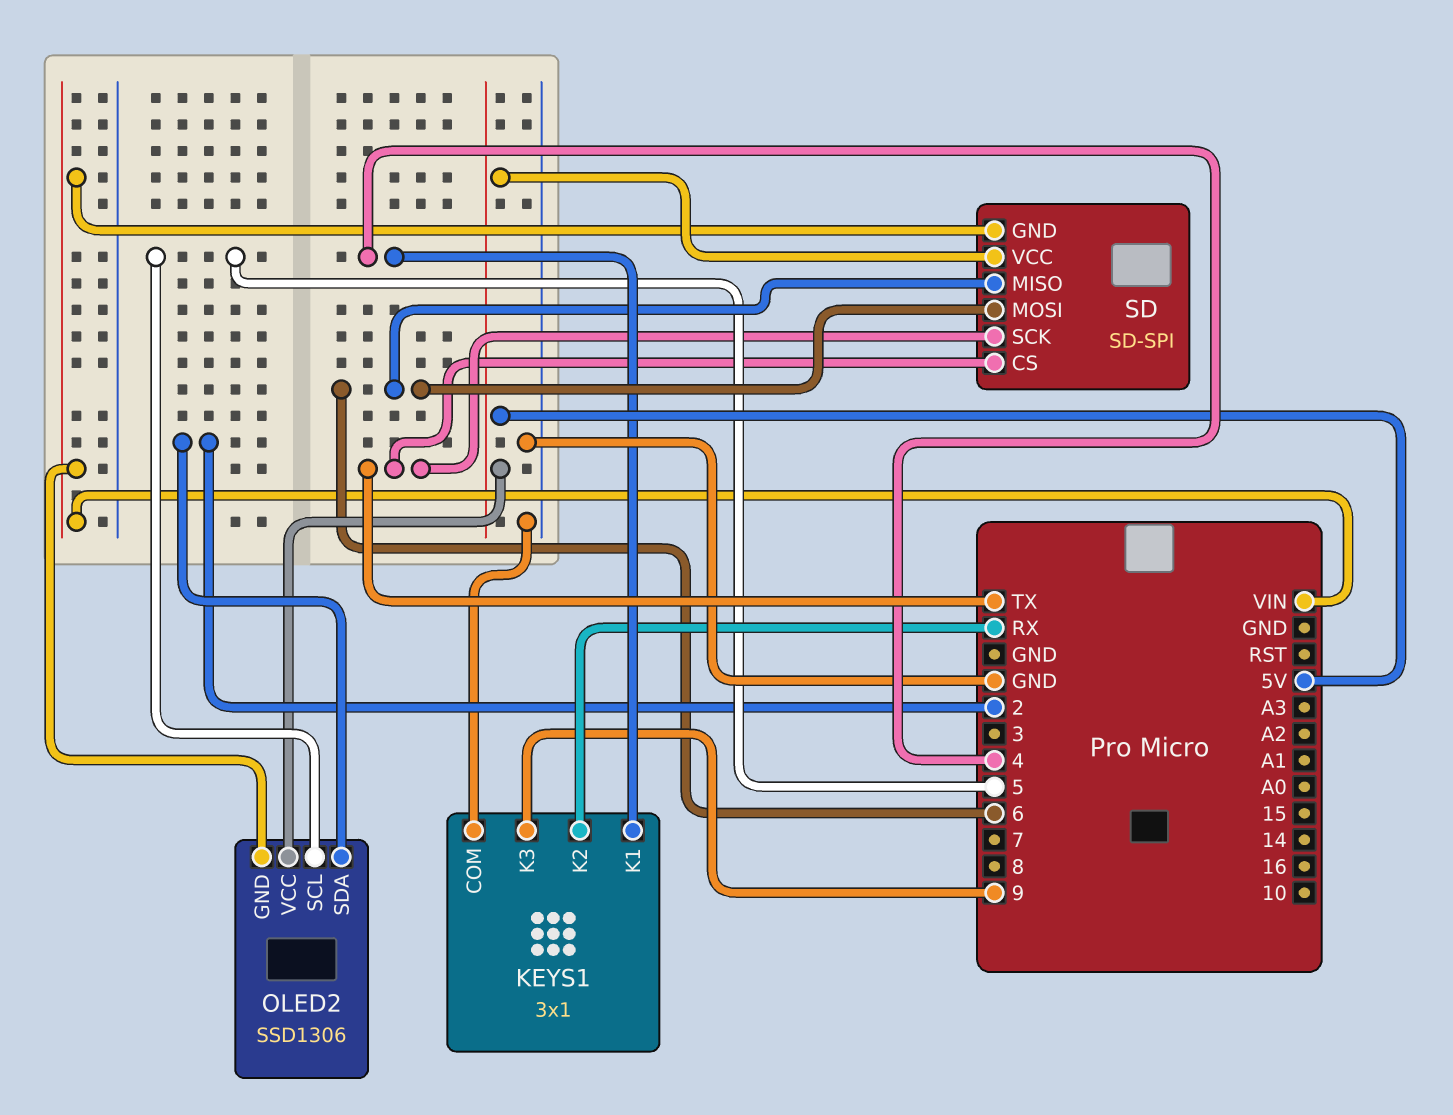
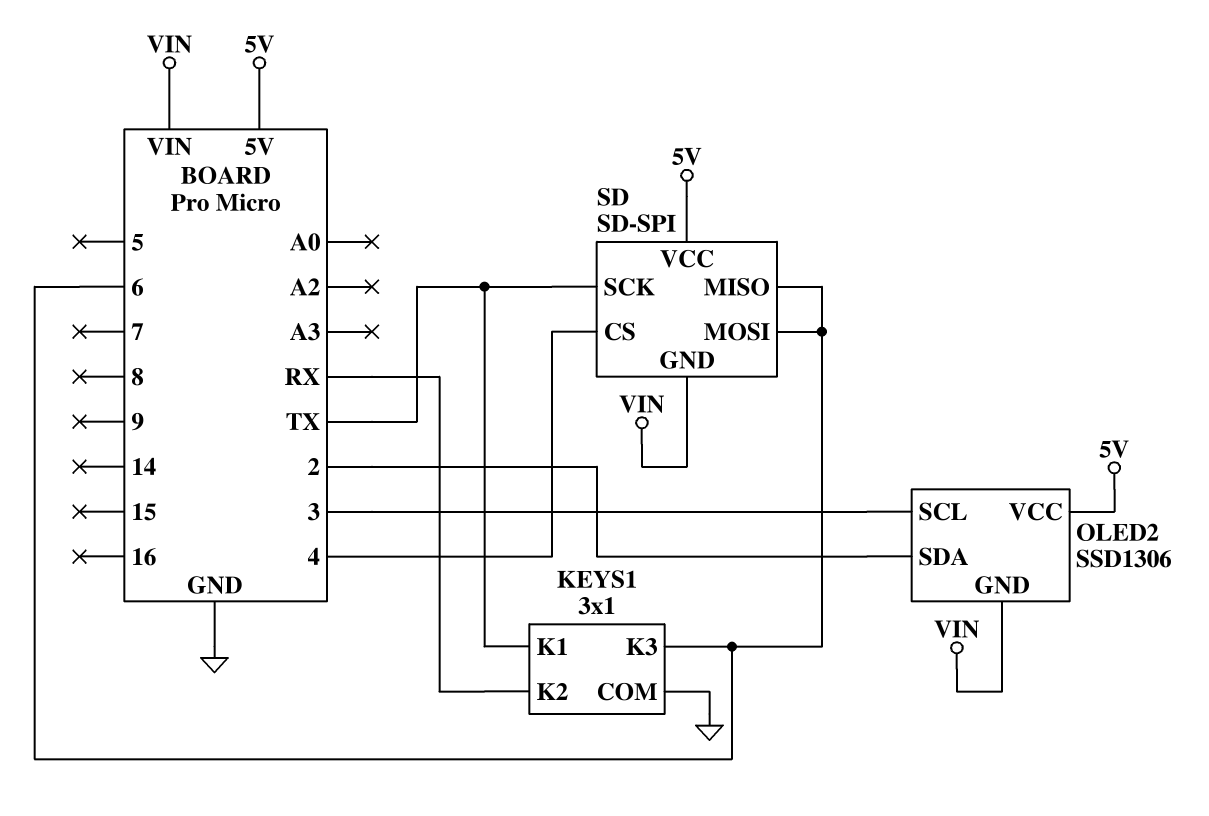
KEYS1 pin K1: 4 -> TX
KEYS1 pin K3: 9 -> 6
OLED2 pin SCL: 5 -> 3
SD pin CS: TX -> 4

